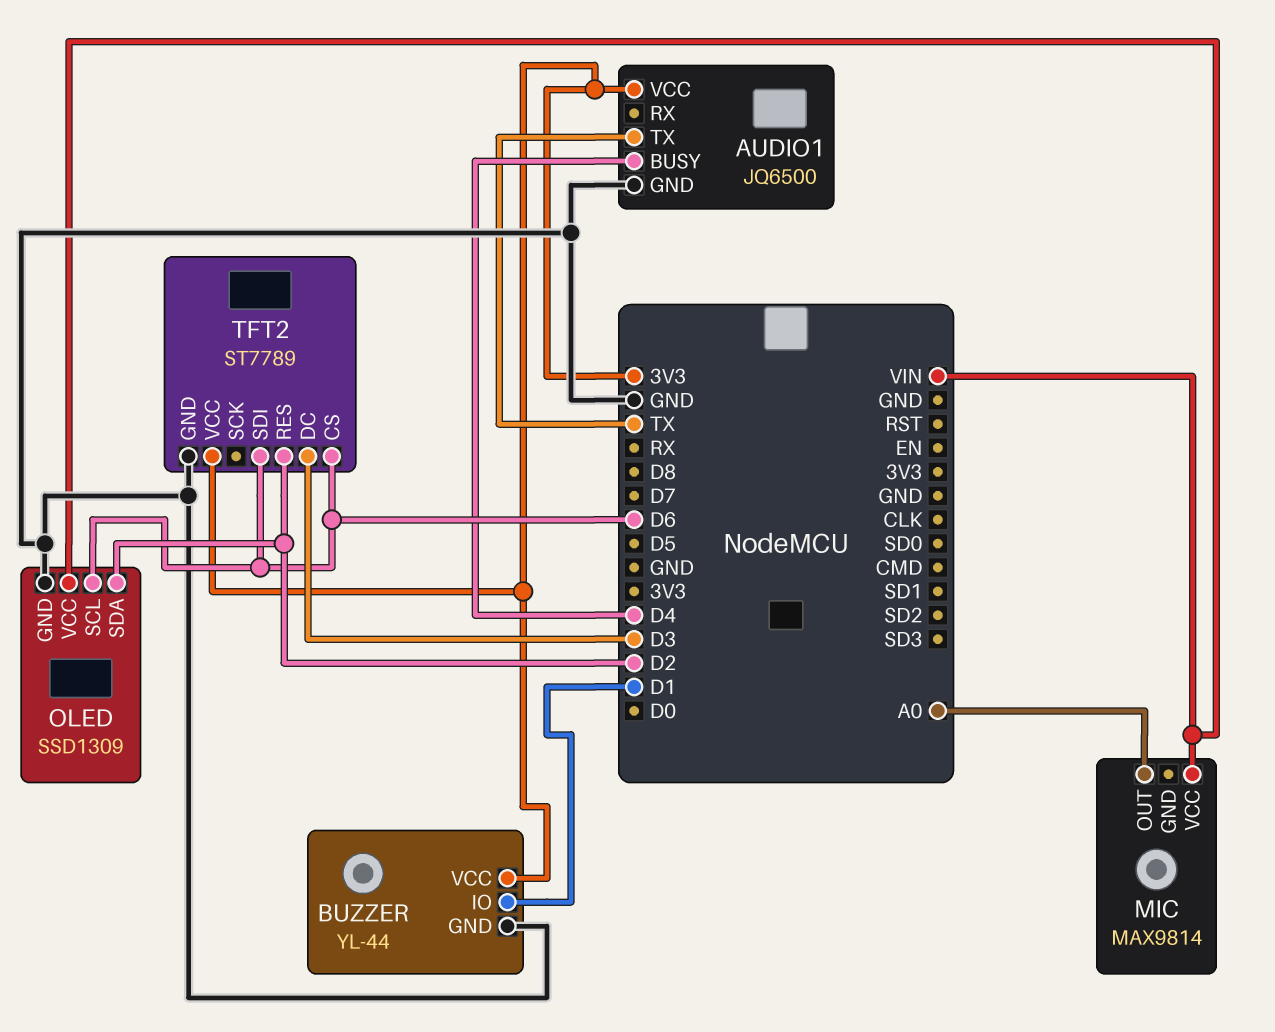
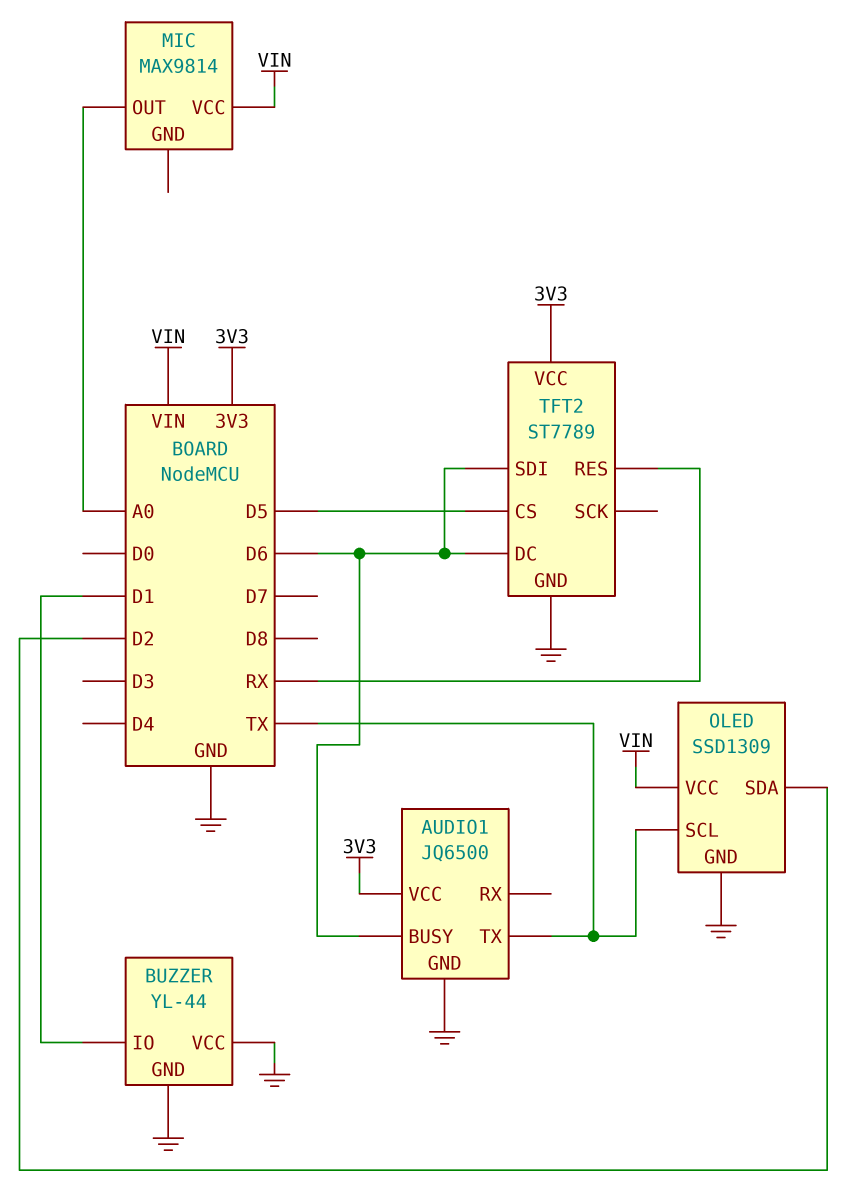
AUDIO1 pin BUSY: D4 -> D6
BUZZER pin VCC: 3V3 -> GND
OLED pin SCL: D6 -> TX
TFT2 pin CS: D6 -> D5
TFT2 pin DC: D3 -> D6
TFT2 pin RES: D2 -> RX

